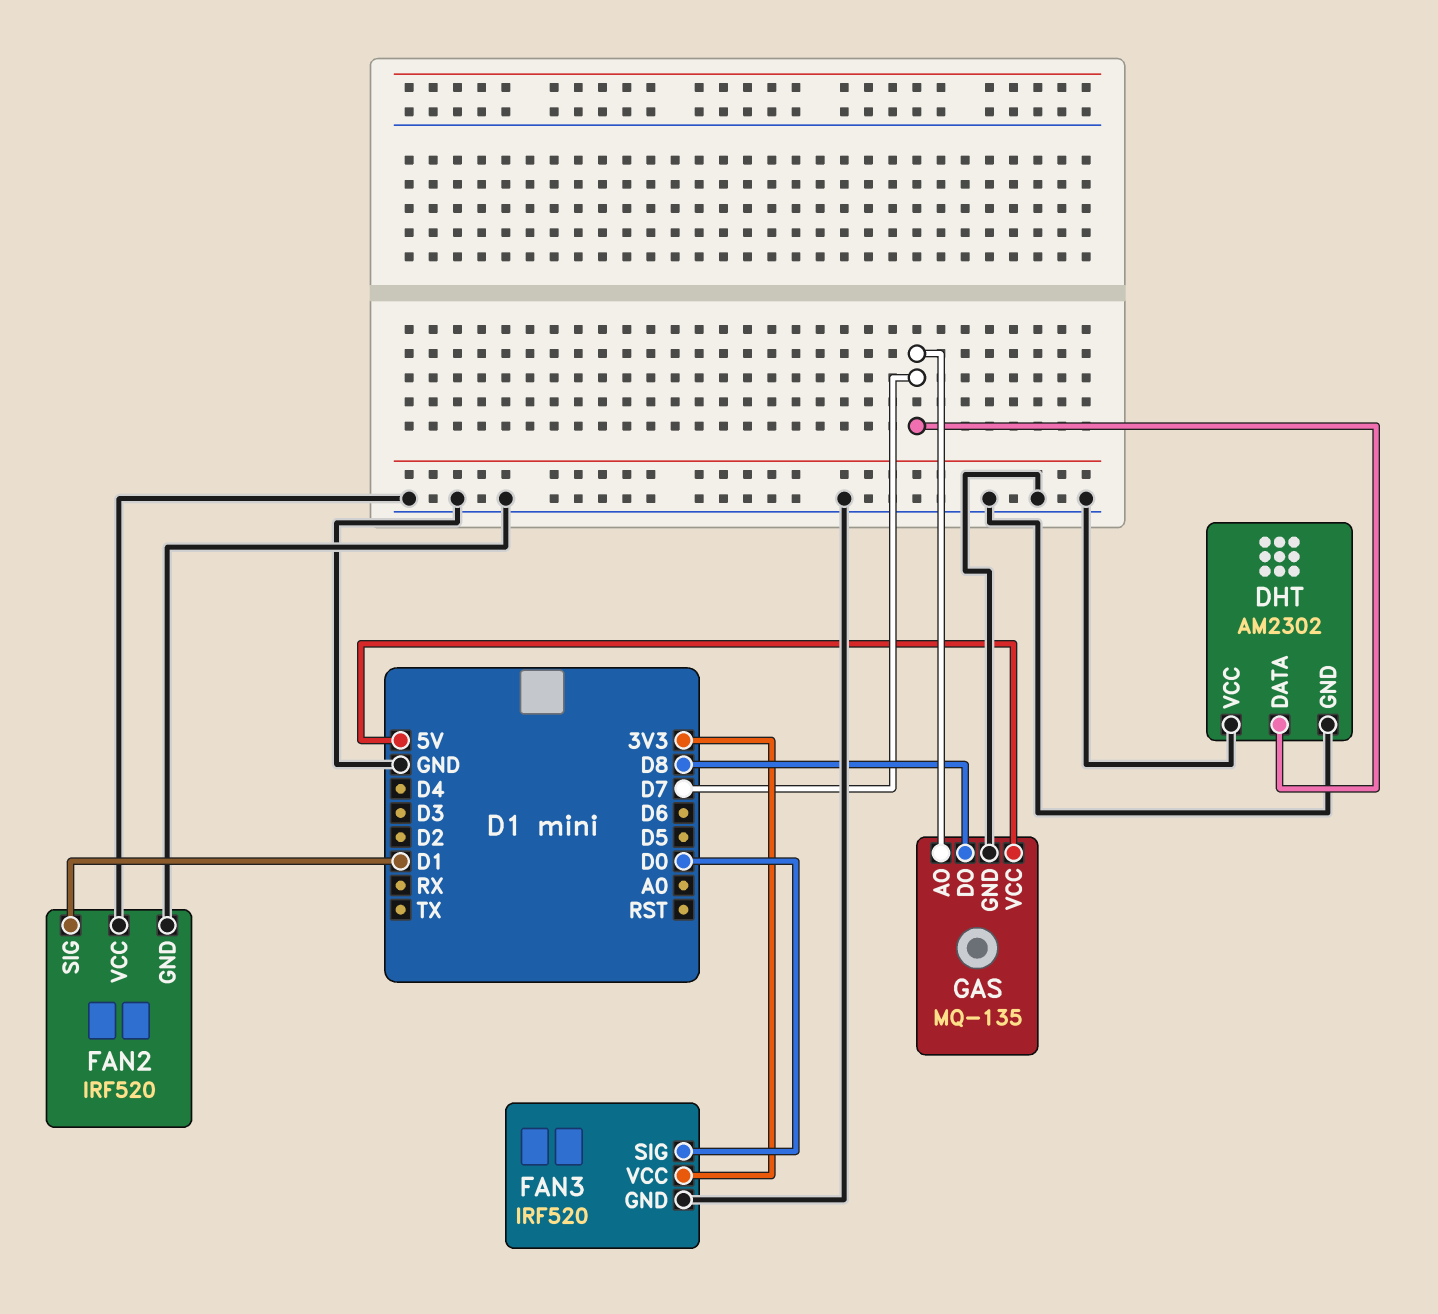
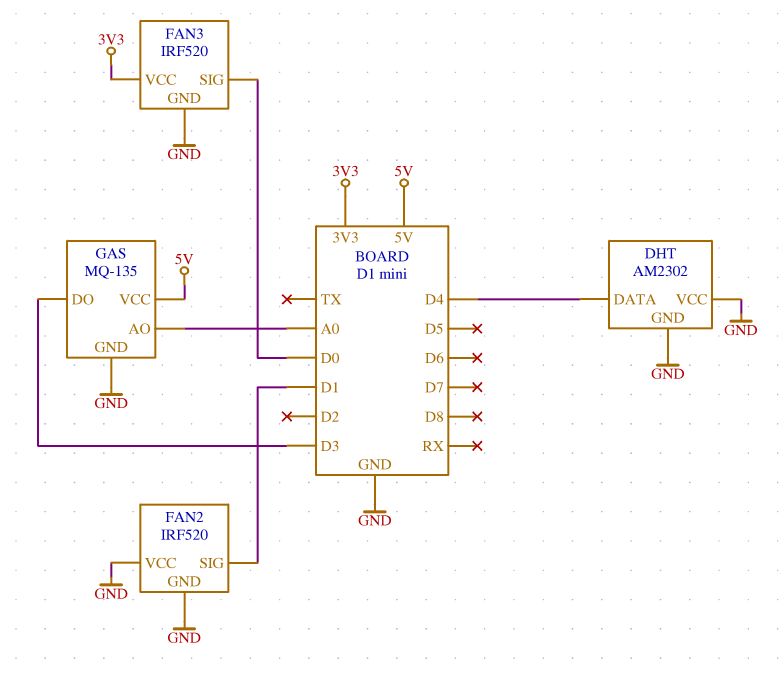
DHT pin DATA: D7 -> D4
GAS pin AO: D7 -> A0
GAS pin DO: D8 -> D3

